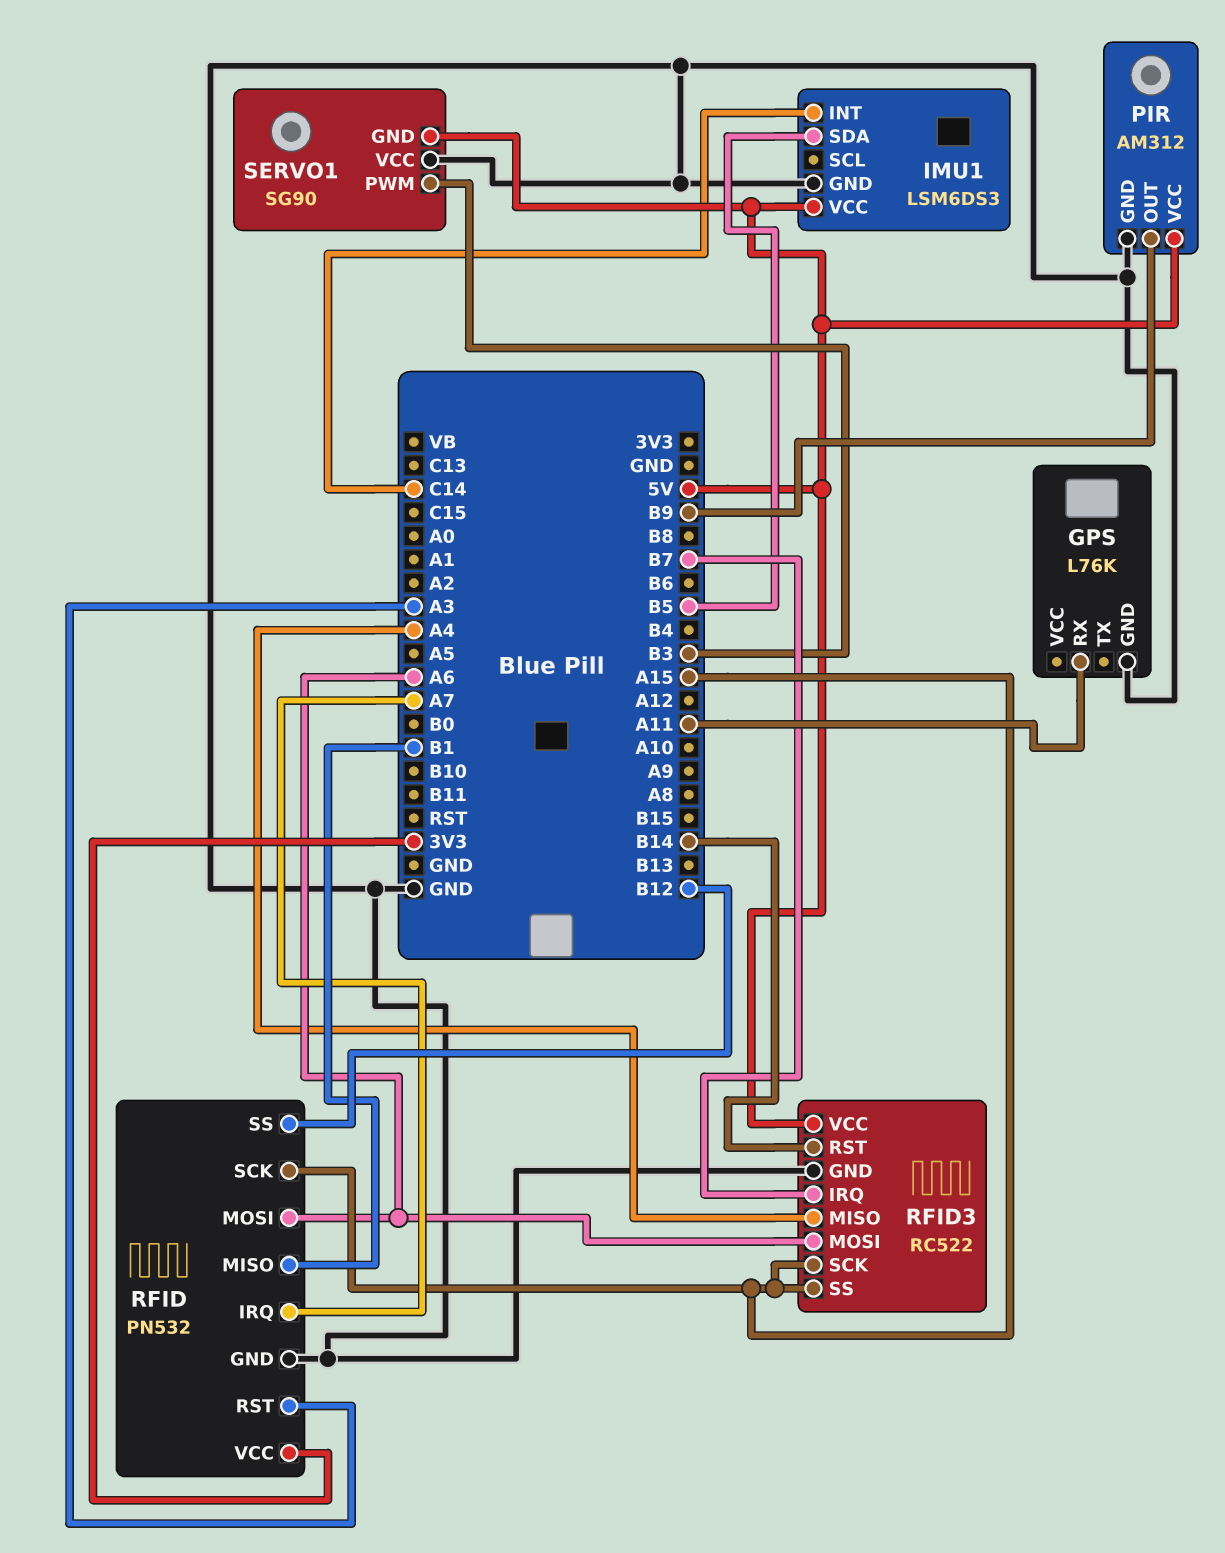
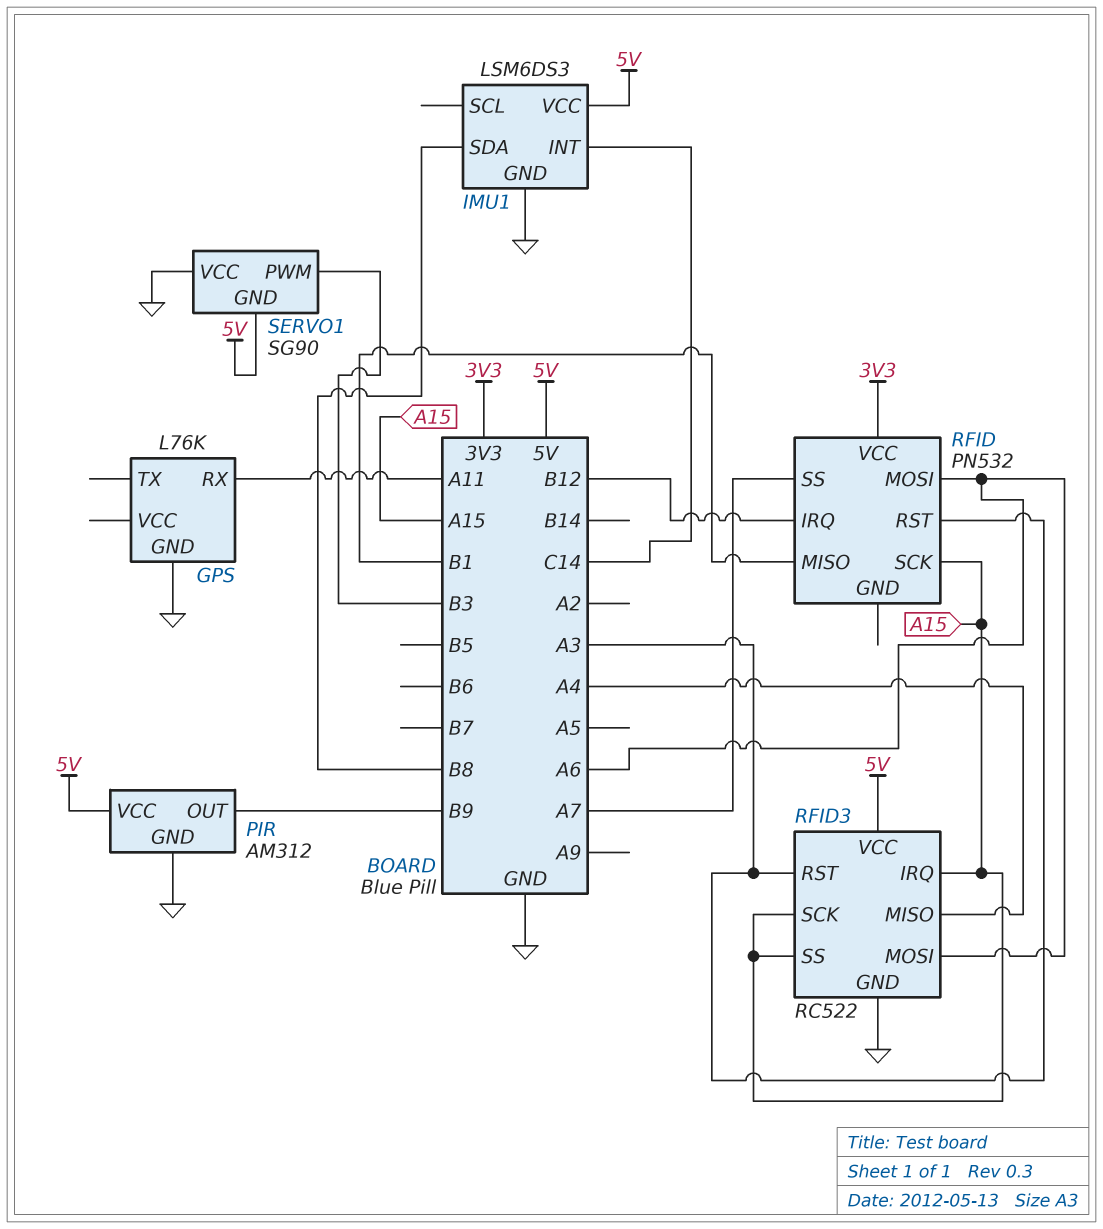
IMU1 pin SDA: B5 -> B8
RFID pin GND: GND -> none
RFID pin IRQ: A7 -> B12
RFID pin SS: B12 -> A7
RFID3 pin IRQ: B7 -> A15
RFID3 pin RST: B14 -> A3

